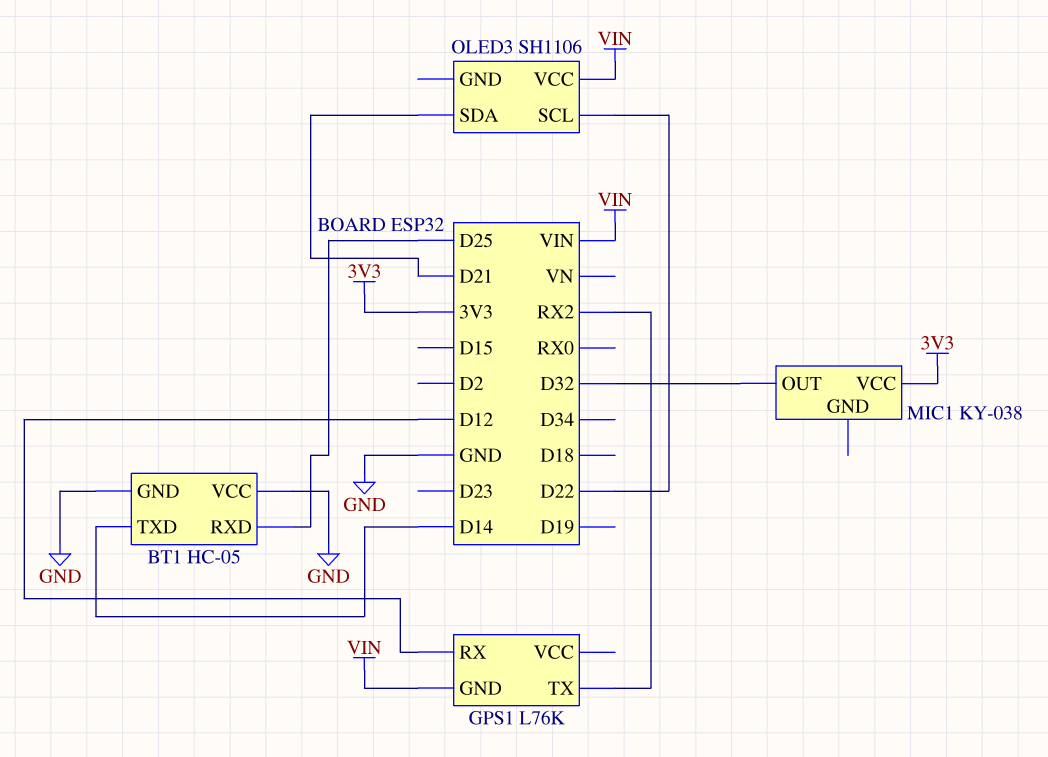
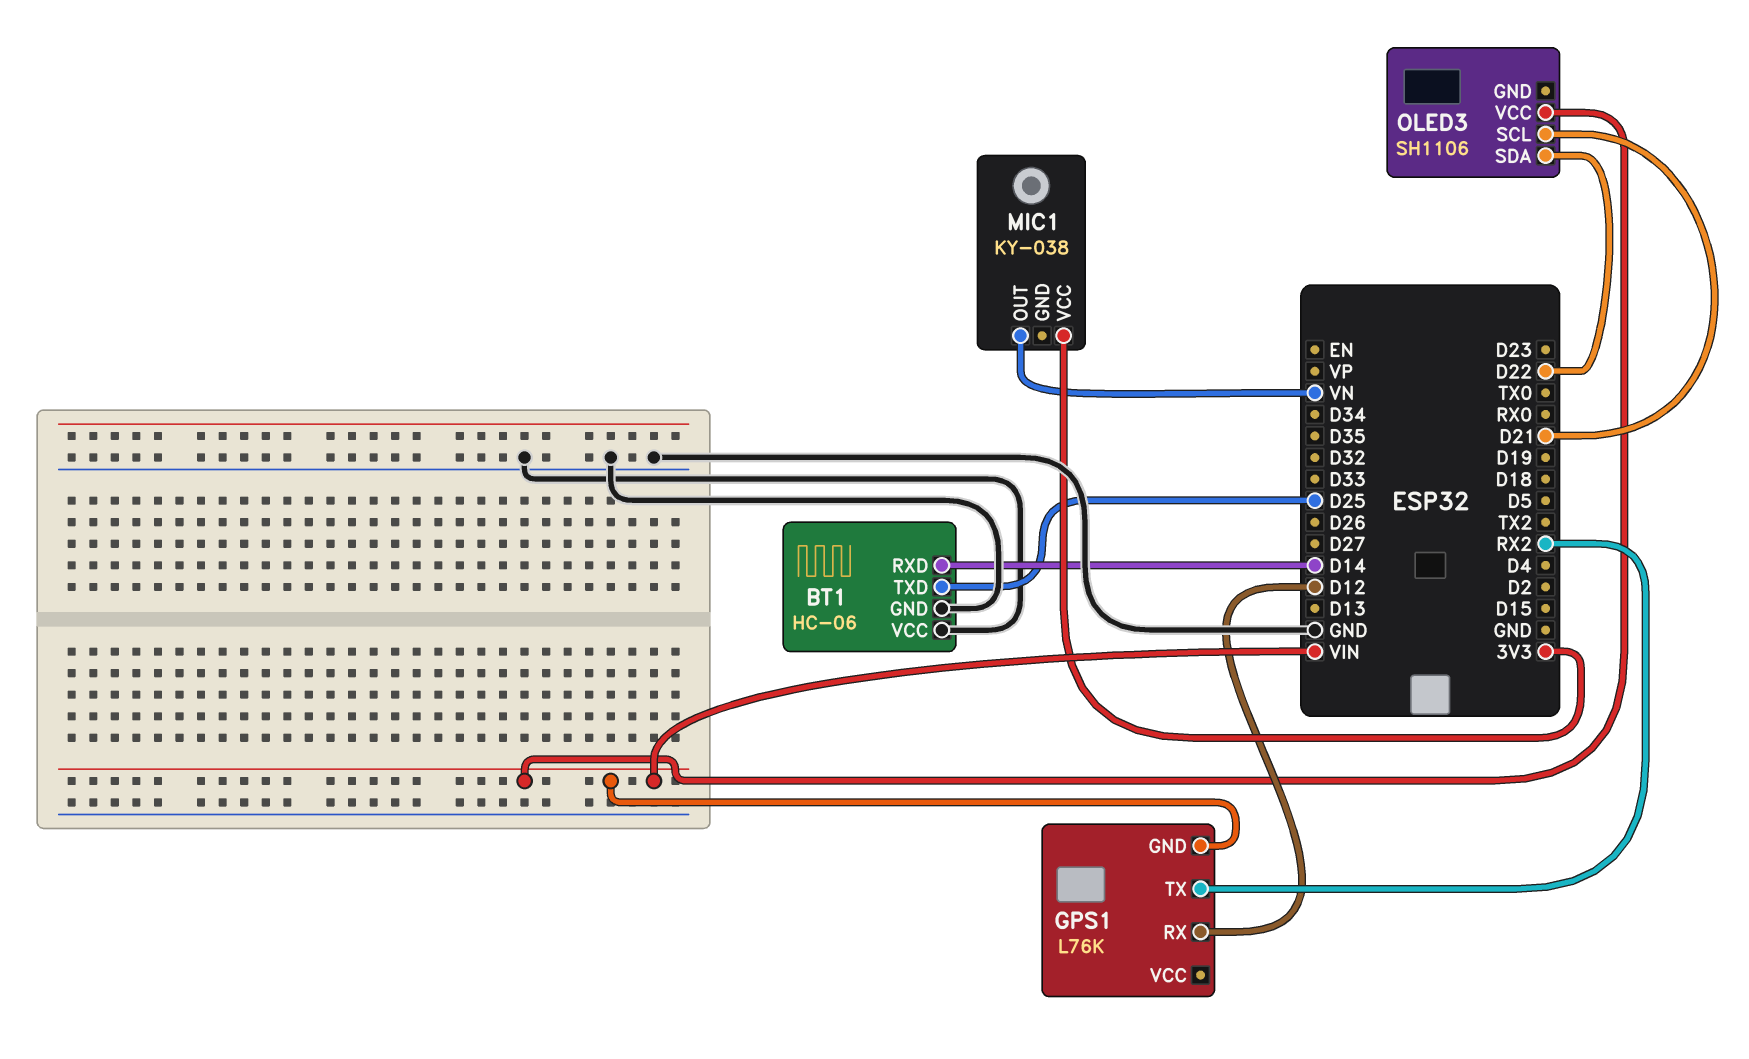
BT1: HC-05 -> HC-06
BT1 pin RXD: D25 -> D14
BT1 pin TXD: D14 -> D25
MIC1 pin OUT: D32 -> VN
OLED3 pin SCL: D22 -> D21
OLED3 pin SDA: D21 -> D22

